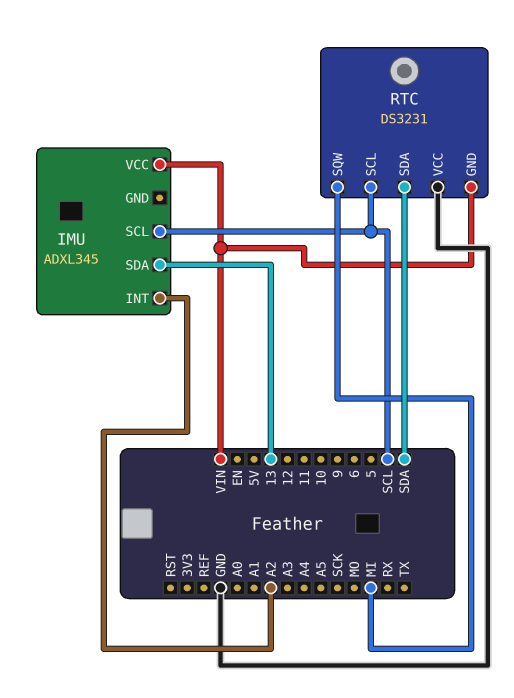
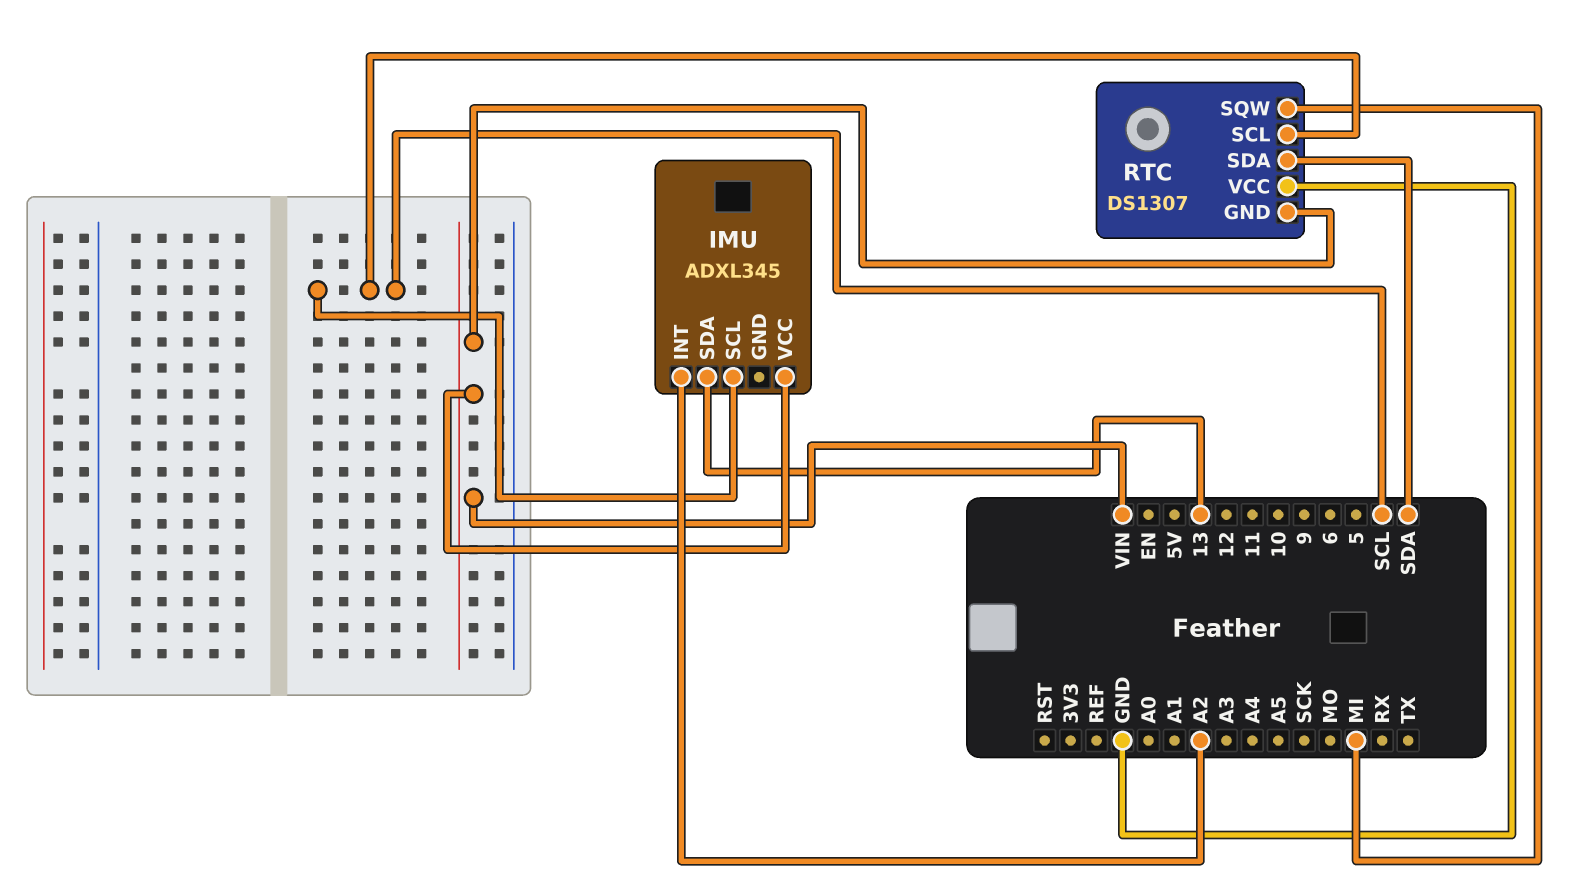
RTC: DS3231 -> DS1307

